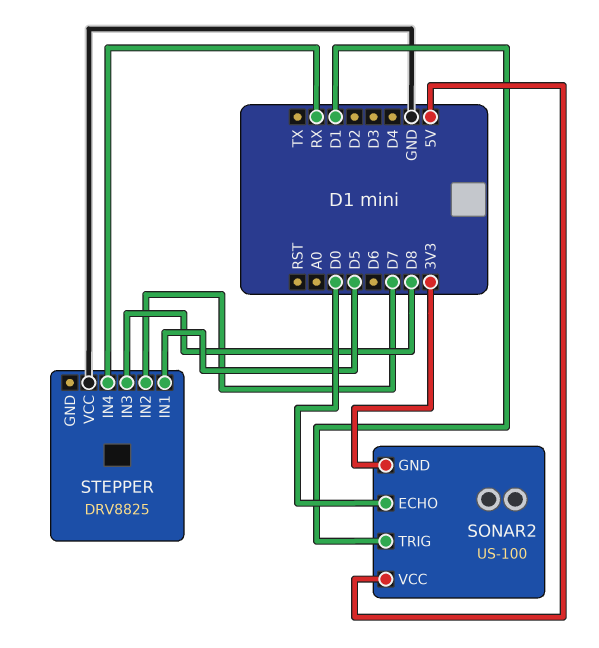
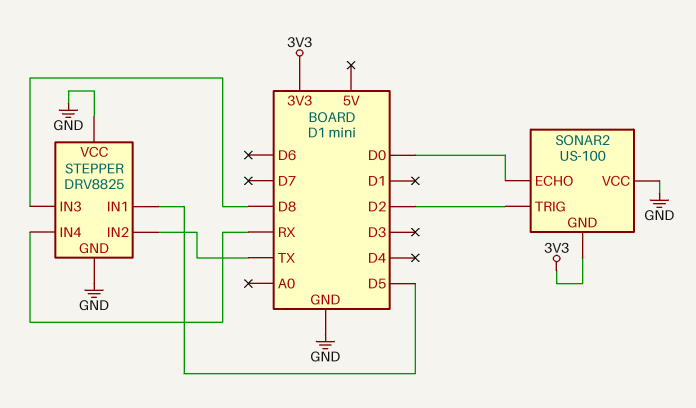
SONAR2 pin TRIG: D1 -> D2
SONAR2 pin VCC: 5V -> GND
STEPPER pin GND: none -> GND
STEPPER pin IN2: D7 -> TX

